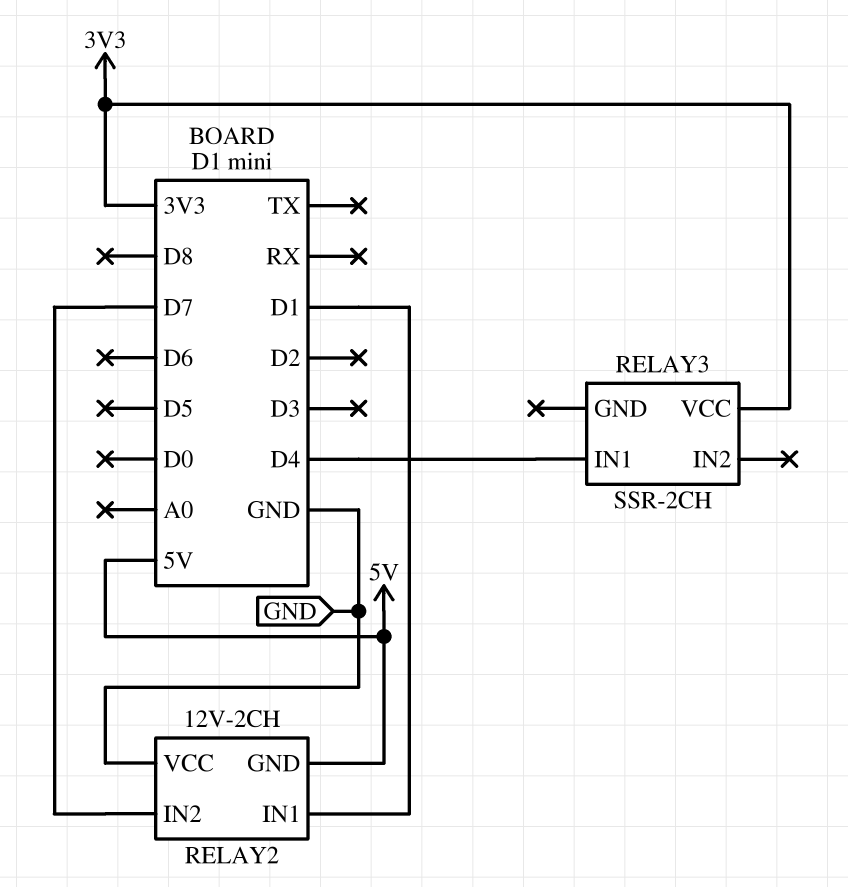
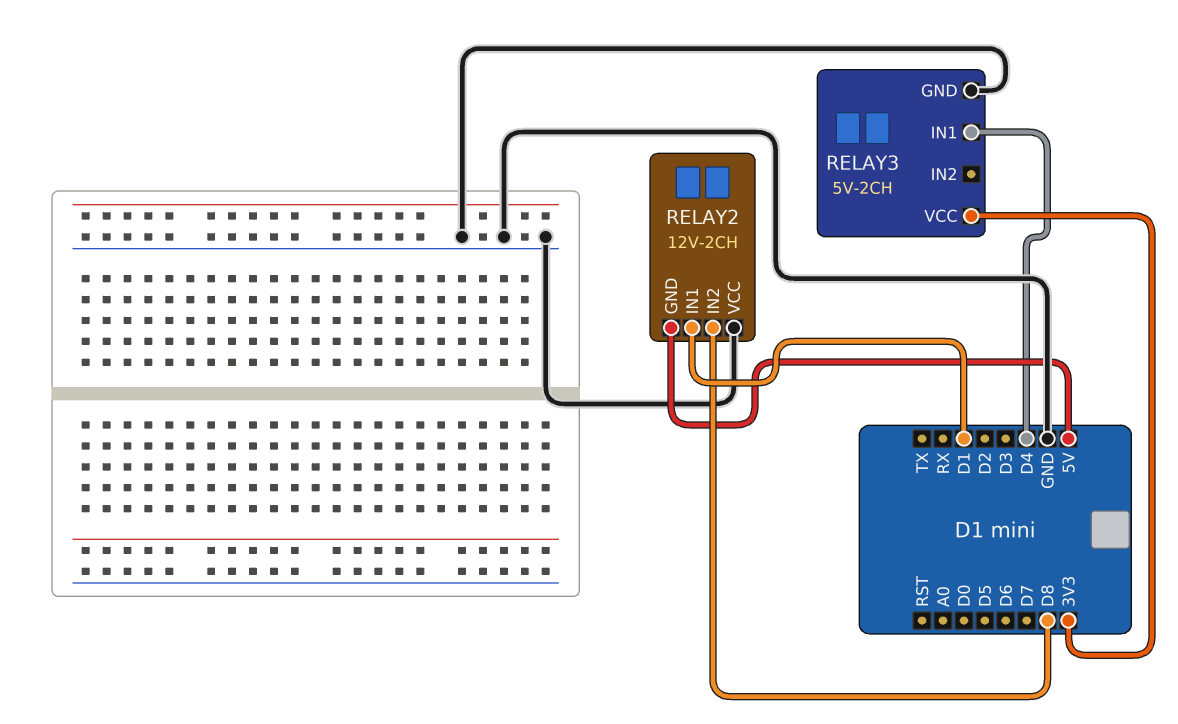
RELAY2 pin IN2: D7 -> D8
RELAY3: SSR-2CH -> 5V-2CH
RELAY3 pin GND: none -> GND

